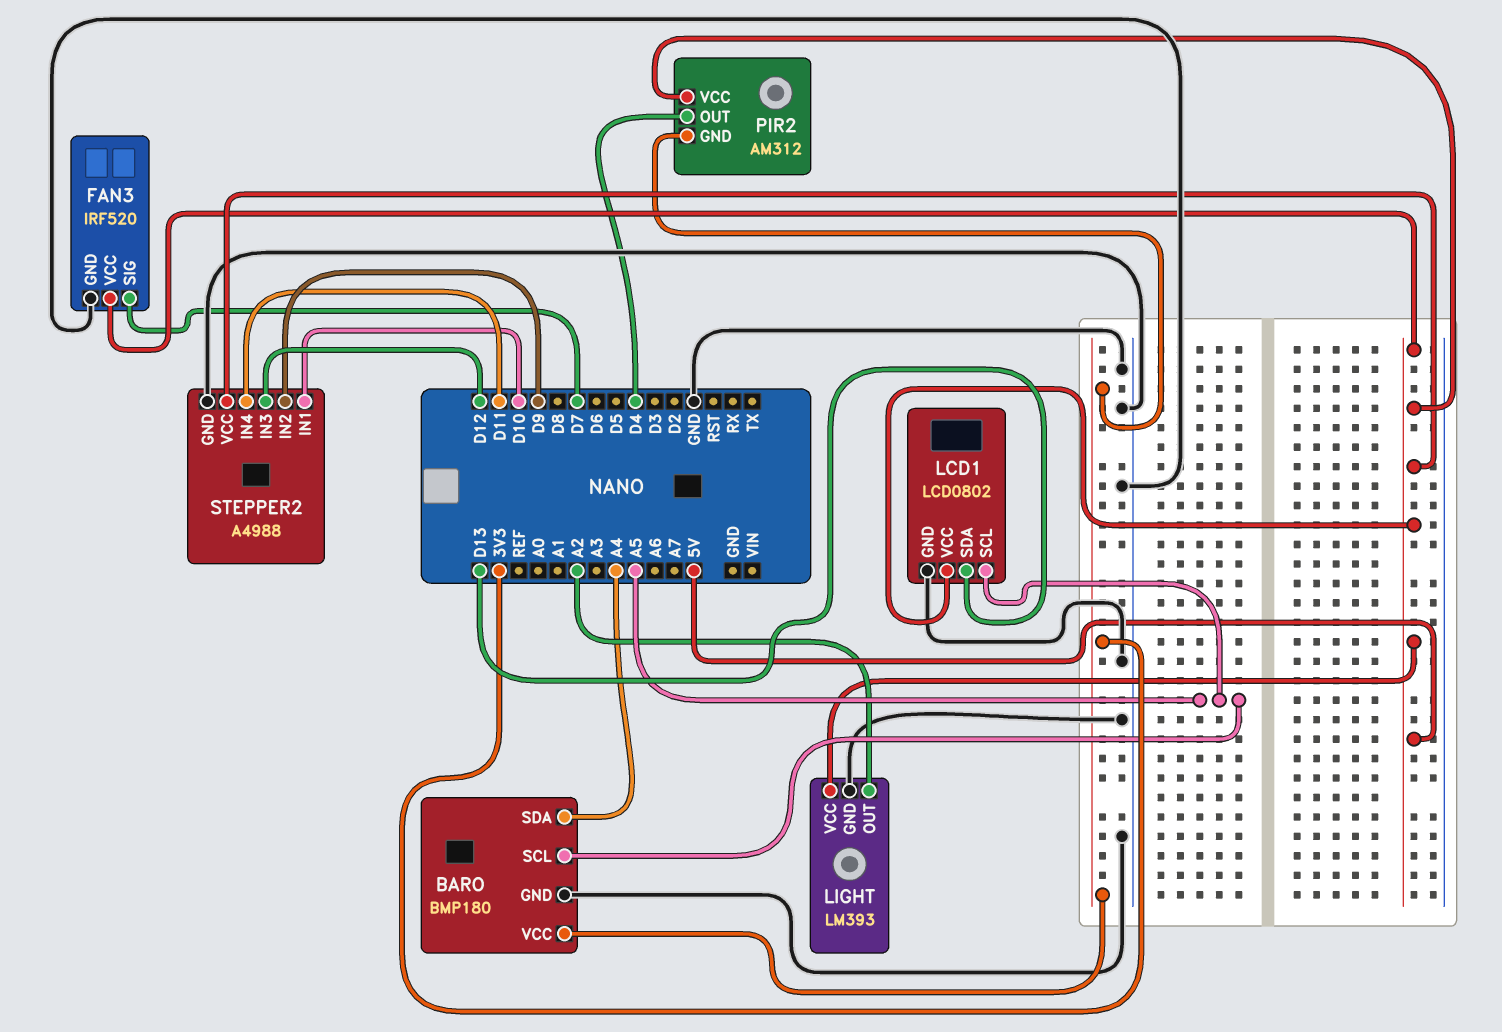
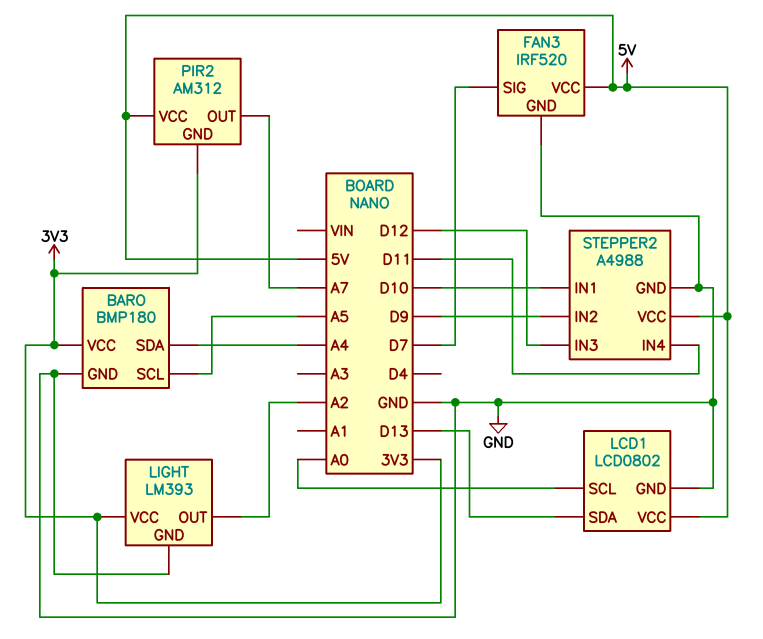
LCD1 pin SCL: A5 -> A0
LIGHT pin VCC: 5V -> 3V3
PIR2 pin OUT: D4 -> A7

